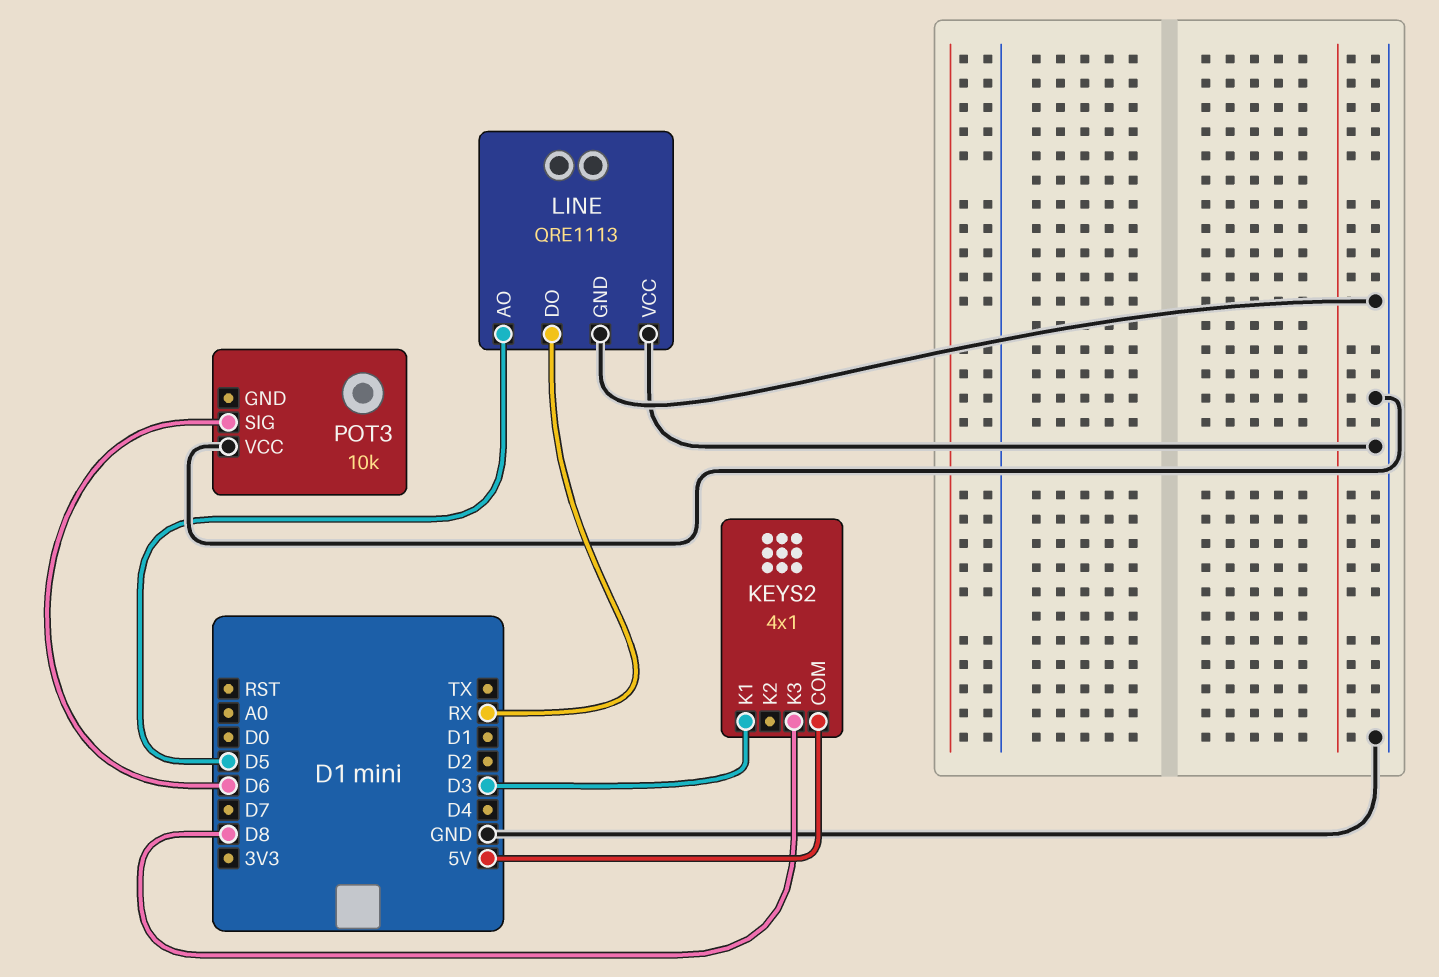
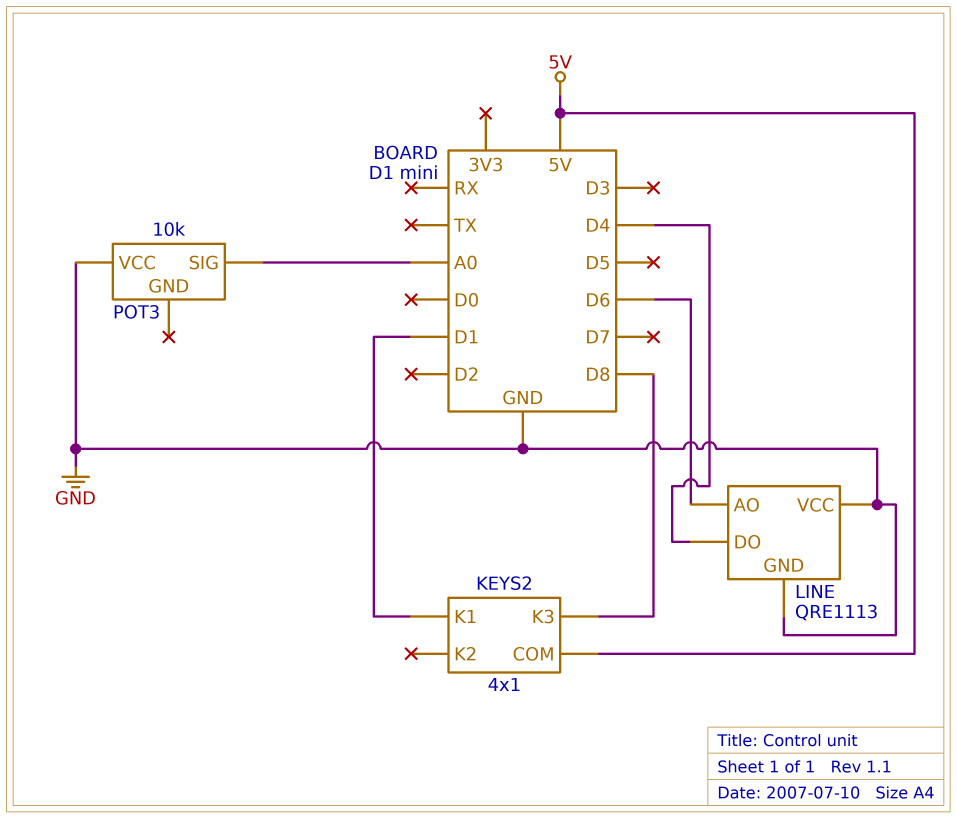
KEYS2 pin K1: D3 -> D1
LINE pin AO: D5 -> D6
LINE pin DO: RX -> D4
POT3 pin SIG: D6 -> A0

